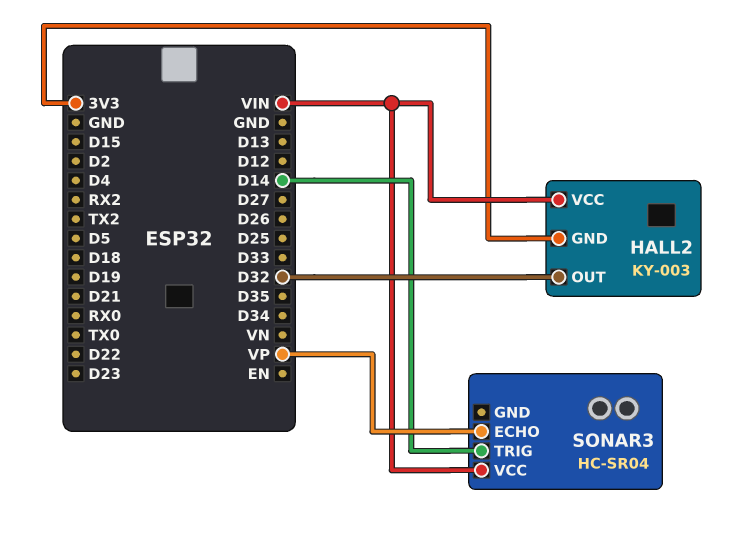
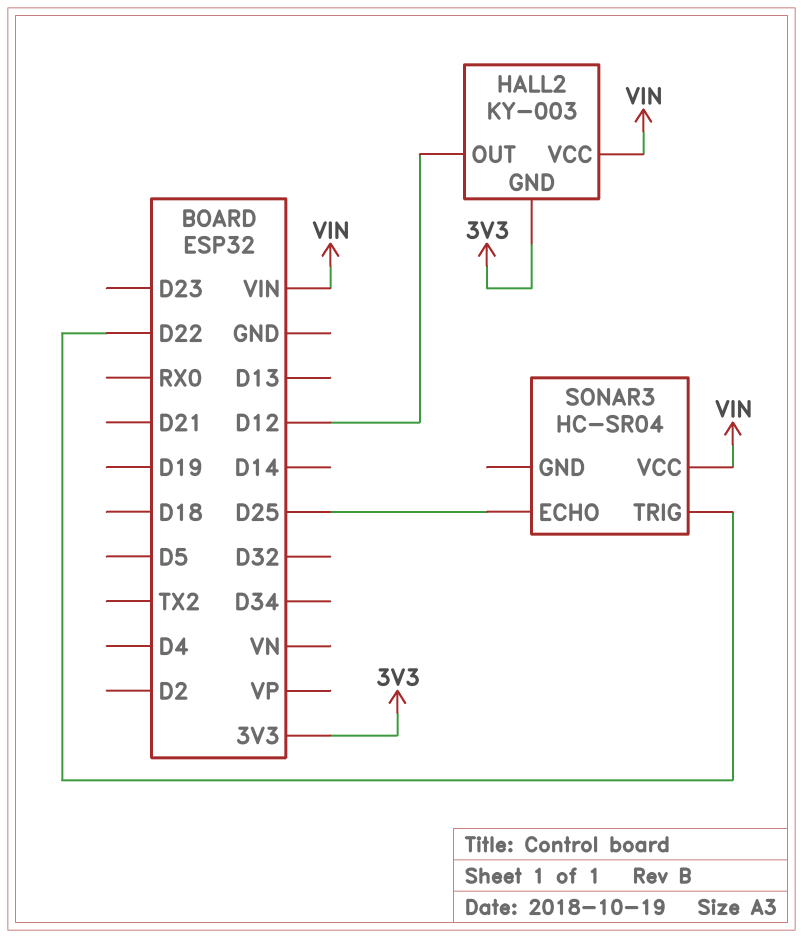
HALL2 pin OUT: D32 -> D12
SONAR3 pin ECHO: VP -> D25
SONAR3 pin TRIG: D14 -> D22

